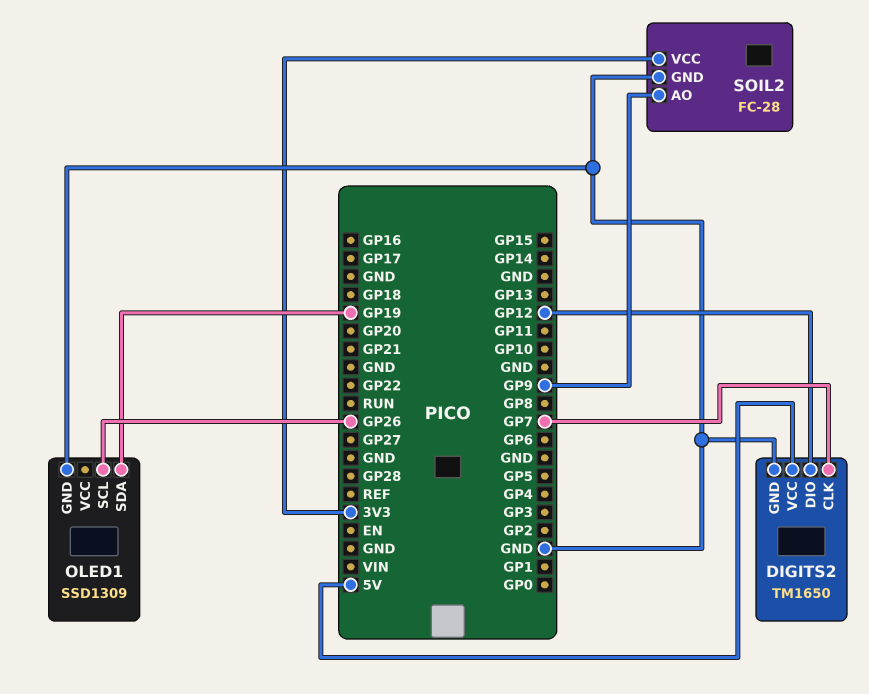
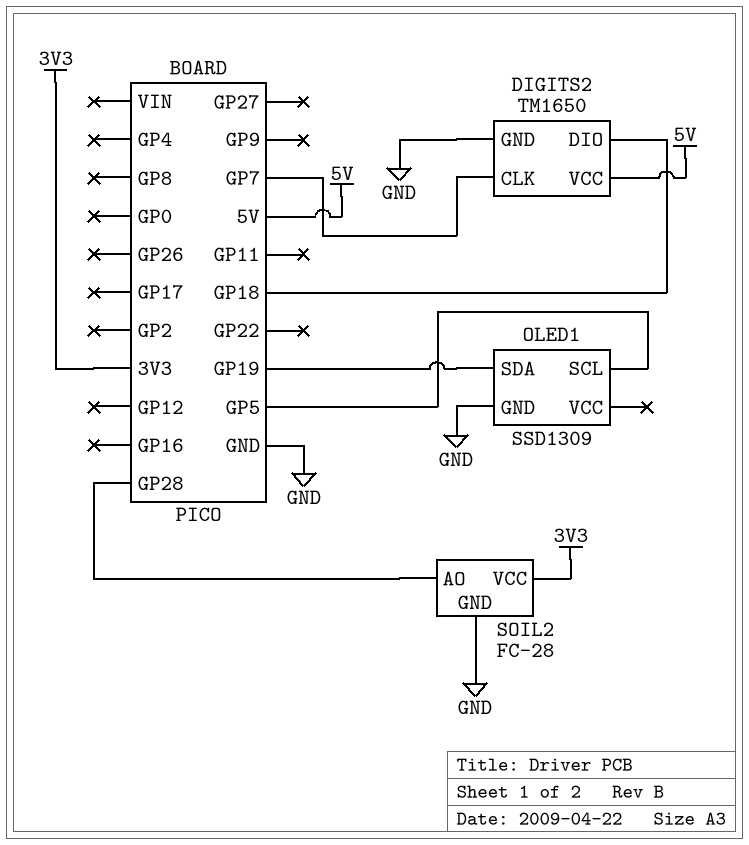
DIGITS2 pin DIO: GP12 -> GP18
OLED1 pin SCL: GP26 -> GP5
SOIL2 pin AO: GP9 -> GP28

